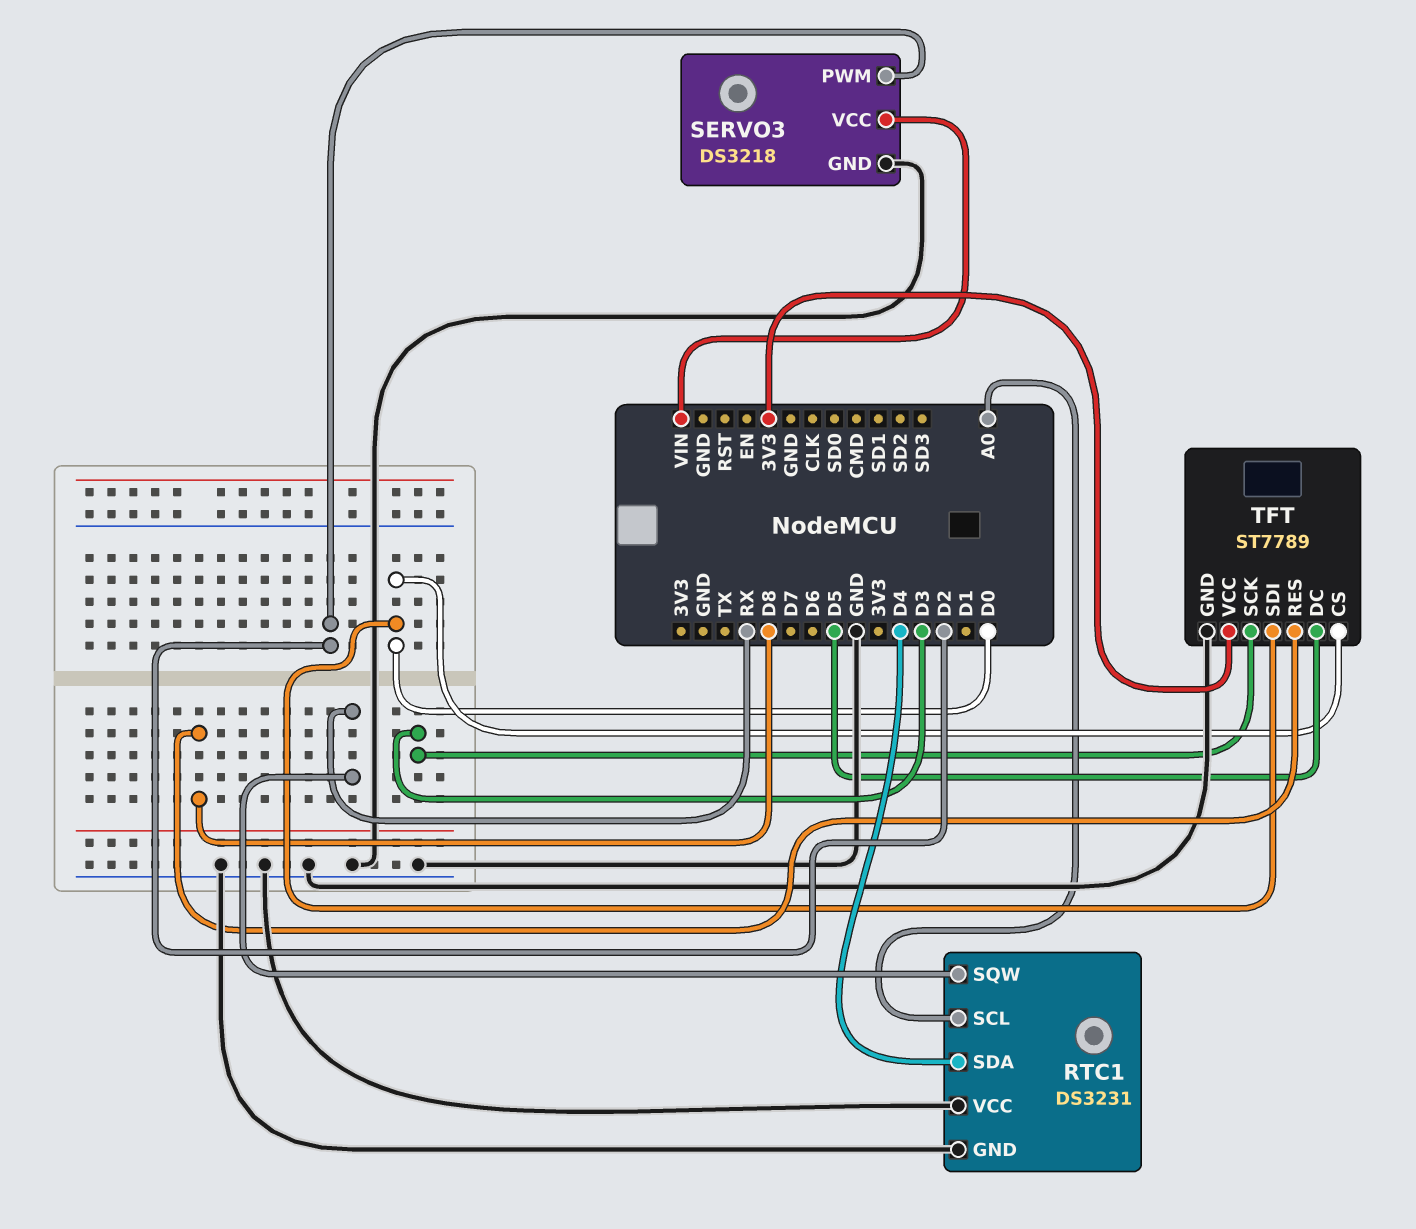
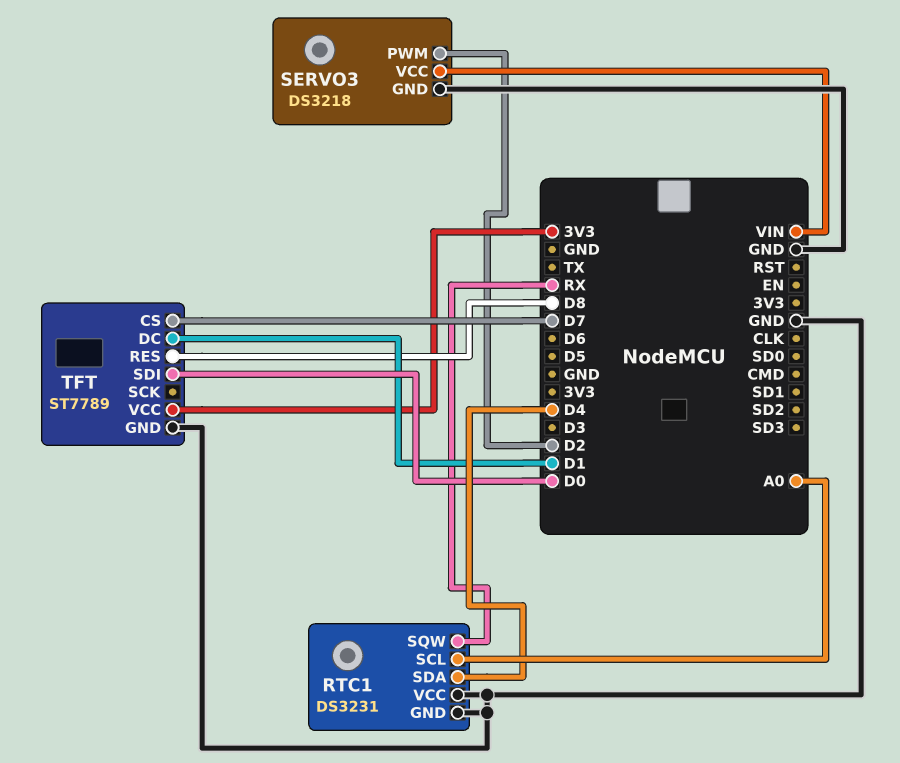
TFT pin CS: D0 -> D7
TFT pin DC: D5 -> D1
TFT pin SCK: D3 -> none

